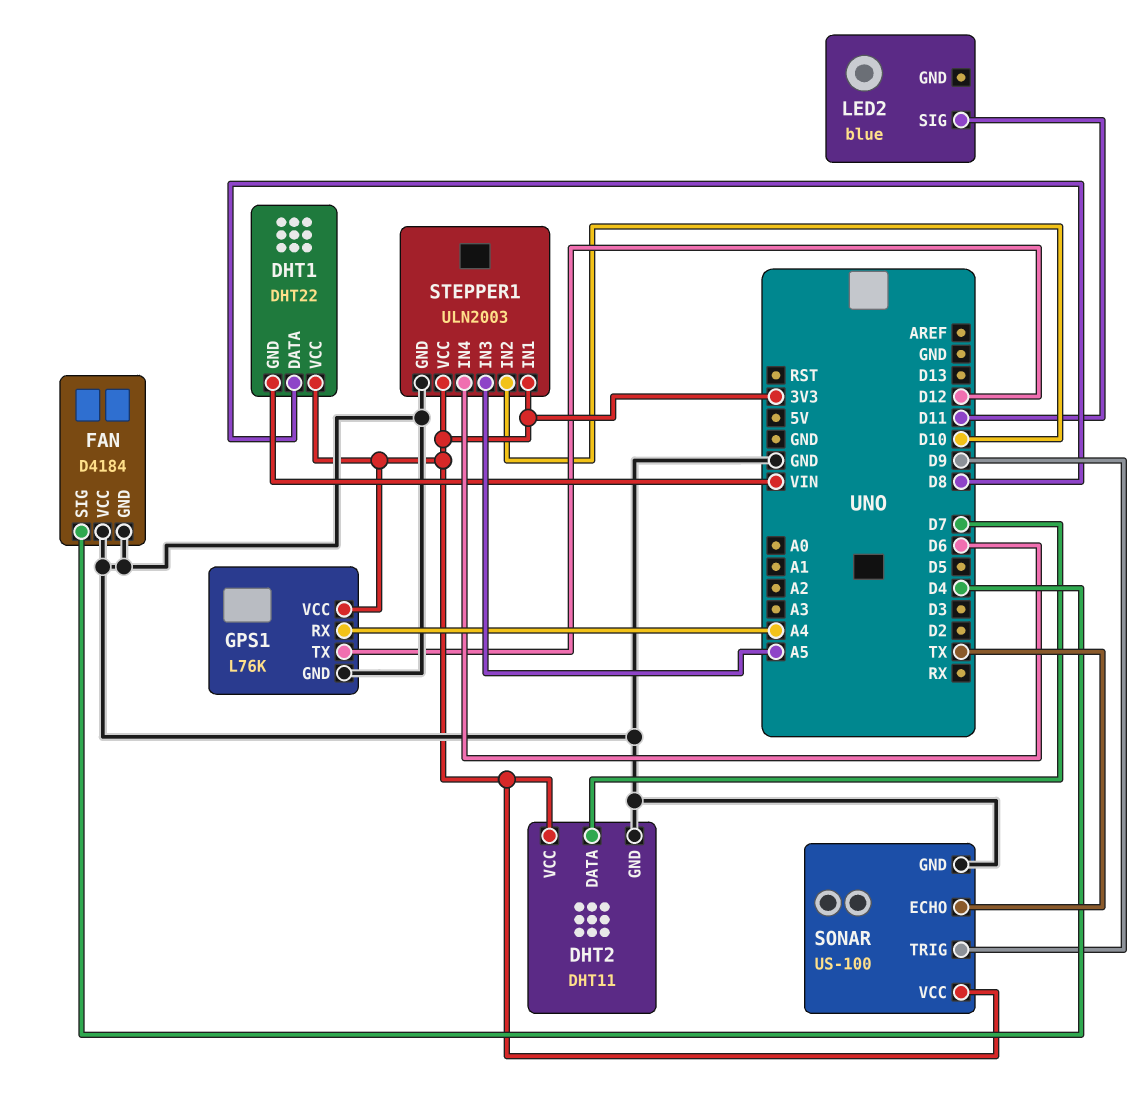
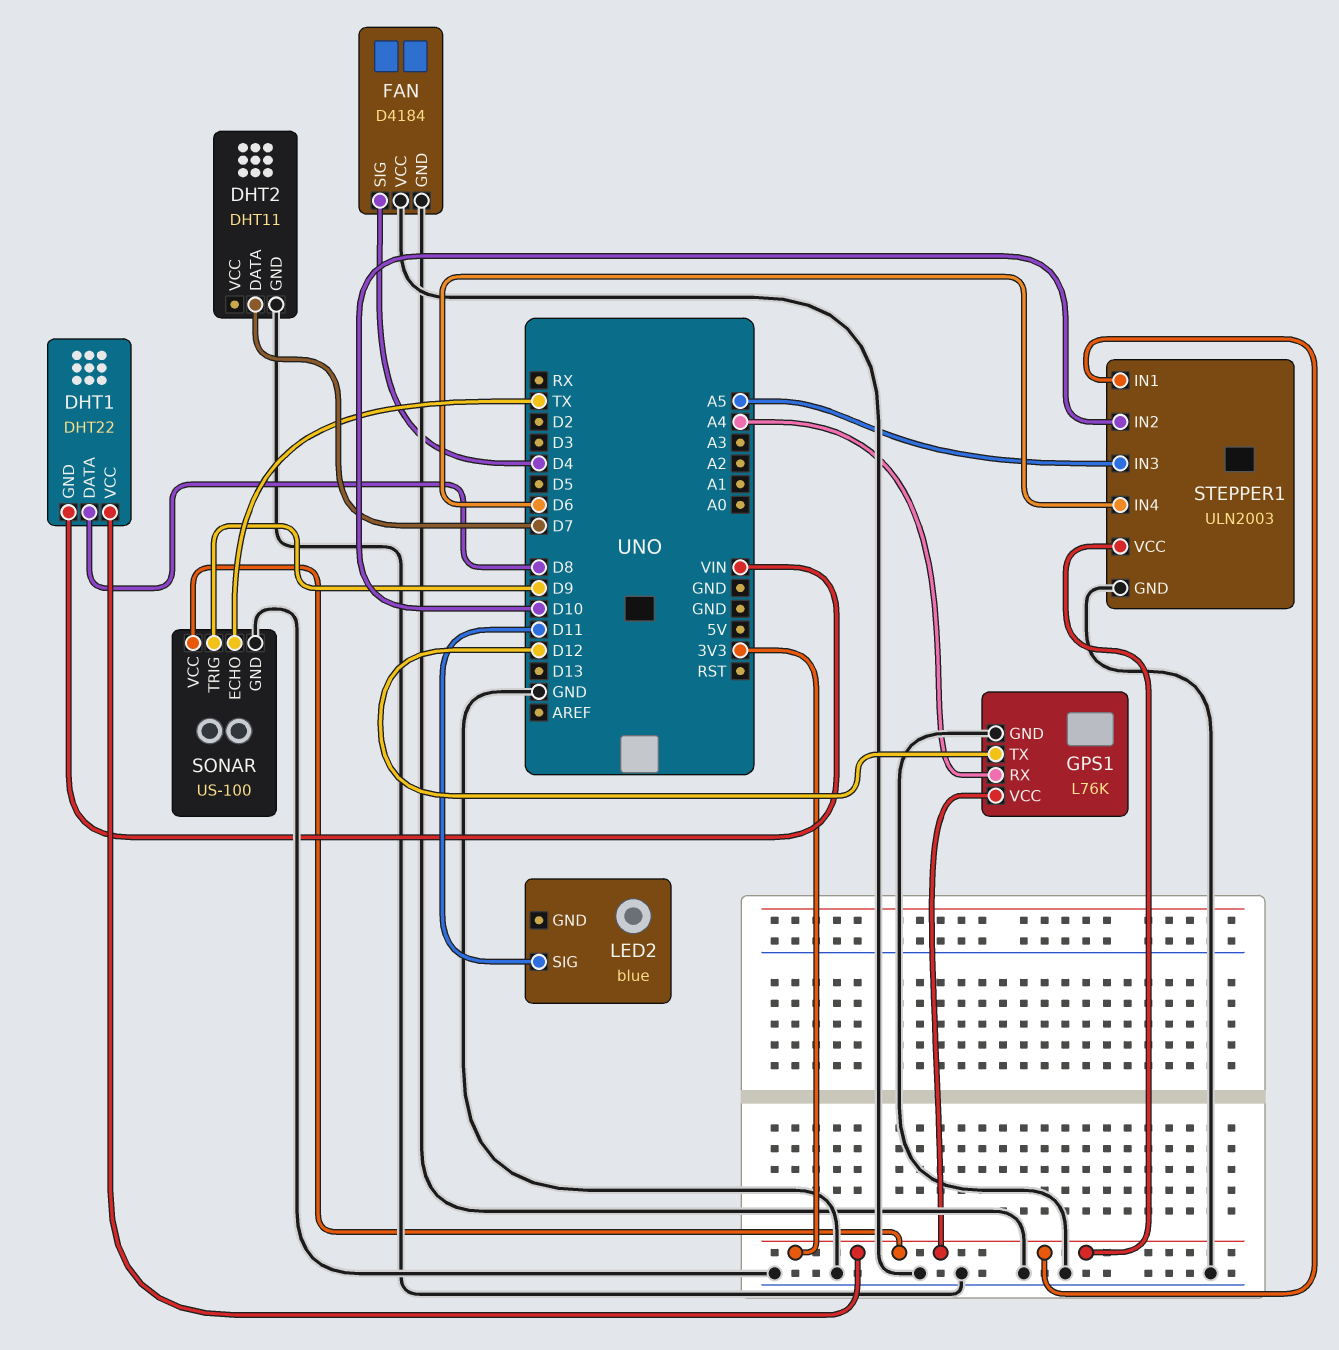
DHT2 pin VCC: 3V3 -> none

